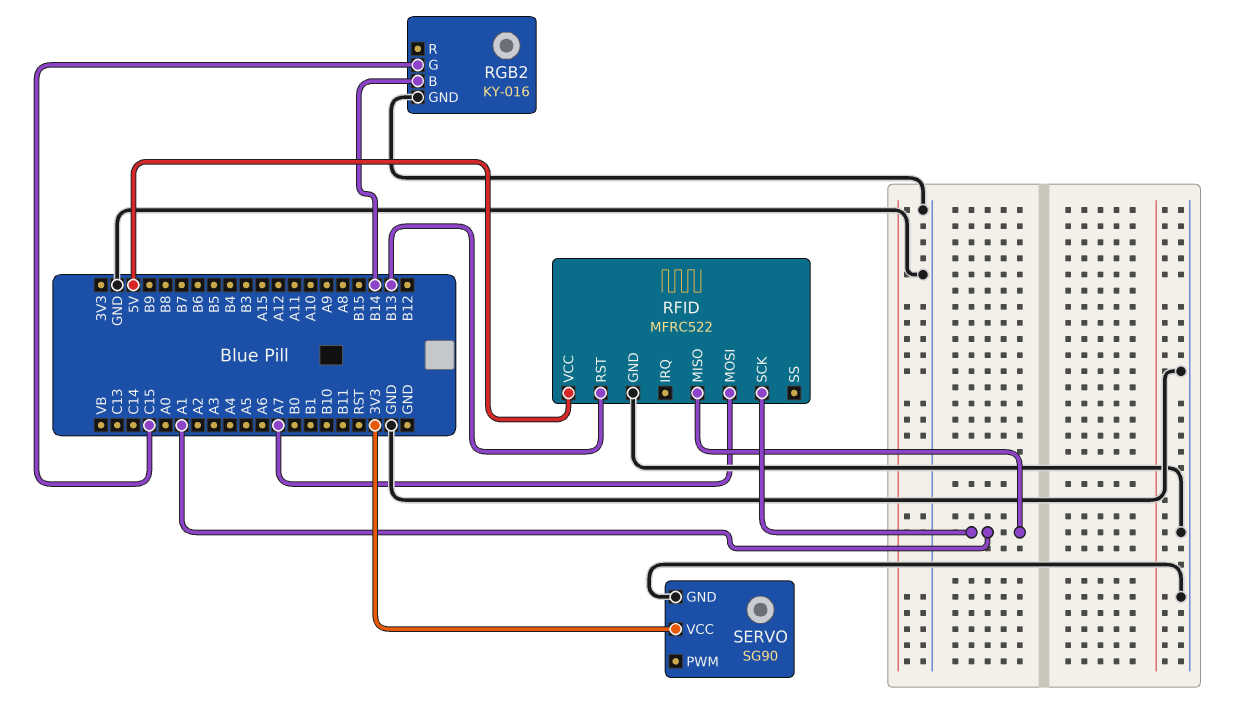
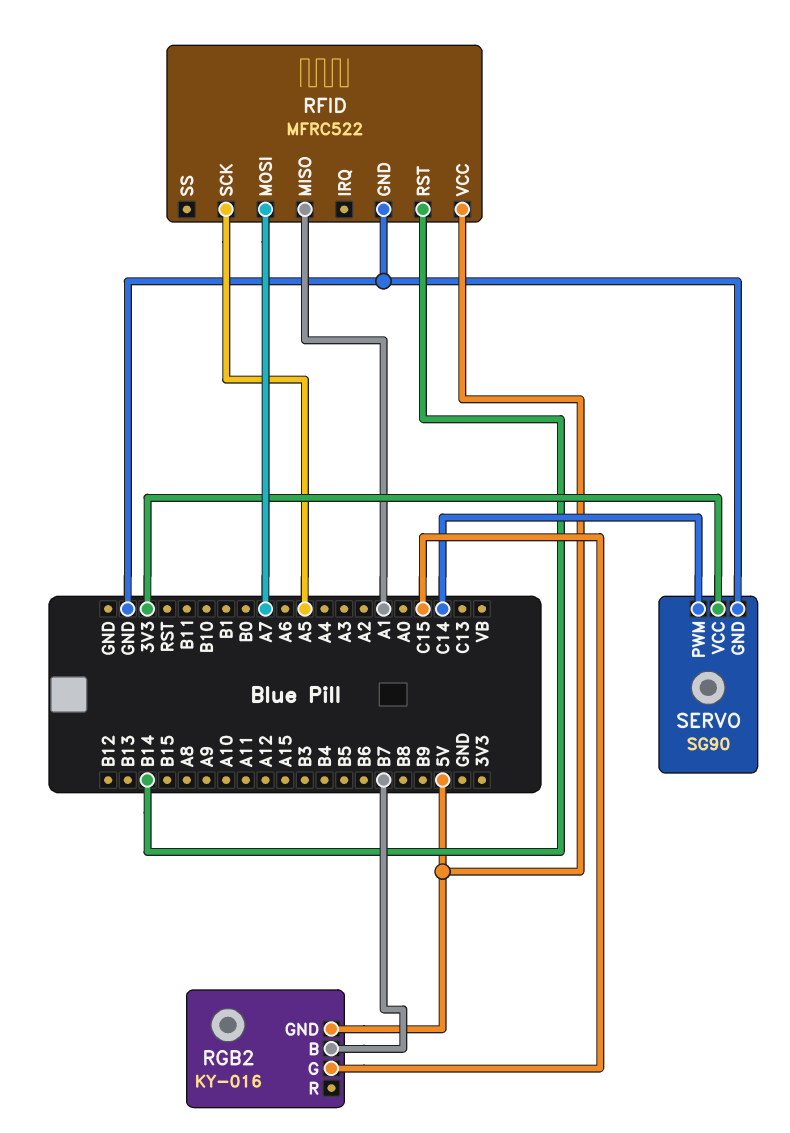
RFID pin RST: B13 -> B14
RFID pin SCK: A1 -> A5
RGB2 pin B: B14 -> B7
RGB2 pin GND: GND -> 5V
SERVO pin PWM: none -> C14

